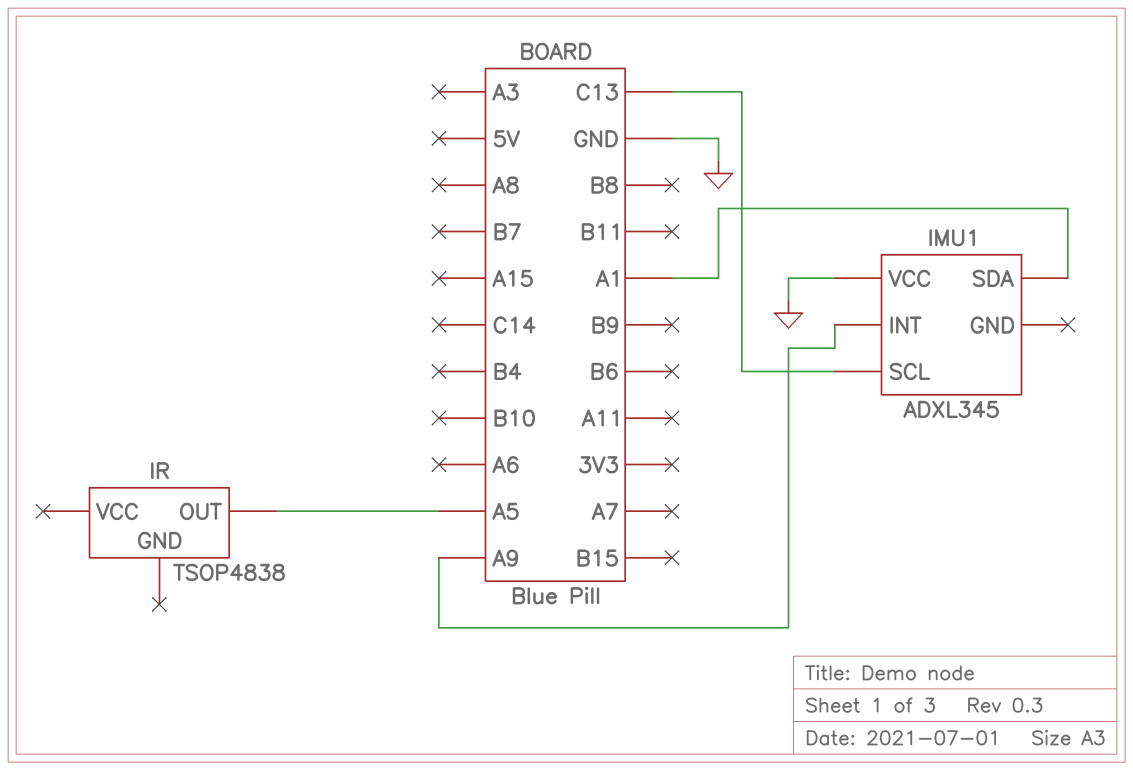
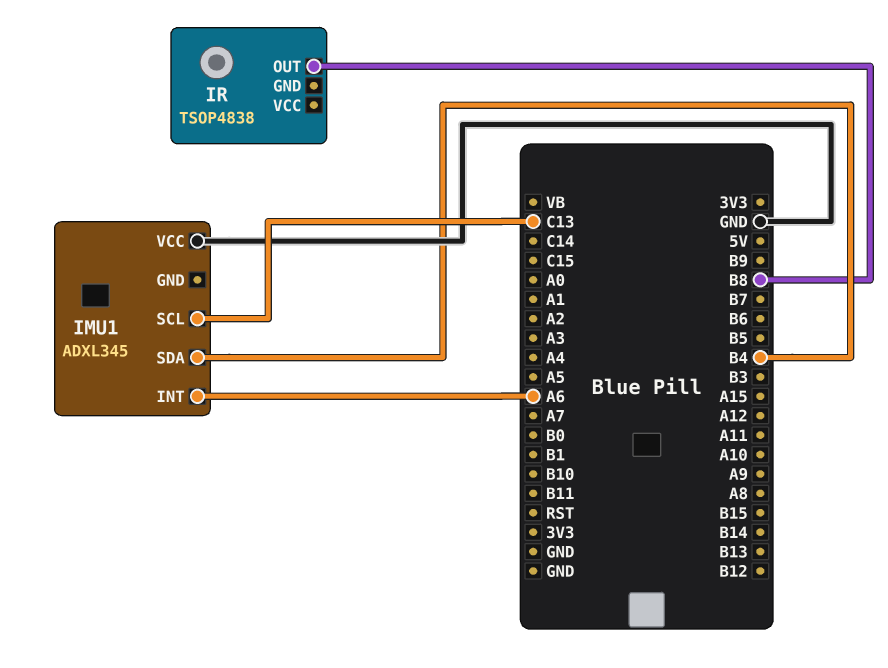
IMU1 pin INT: A9 -> A6
IMU1 pin SDA: A1 -> B4
IR pin OUT: A5 -> B8

